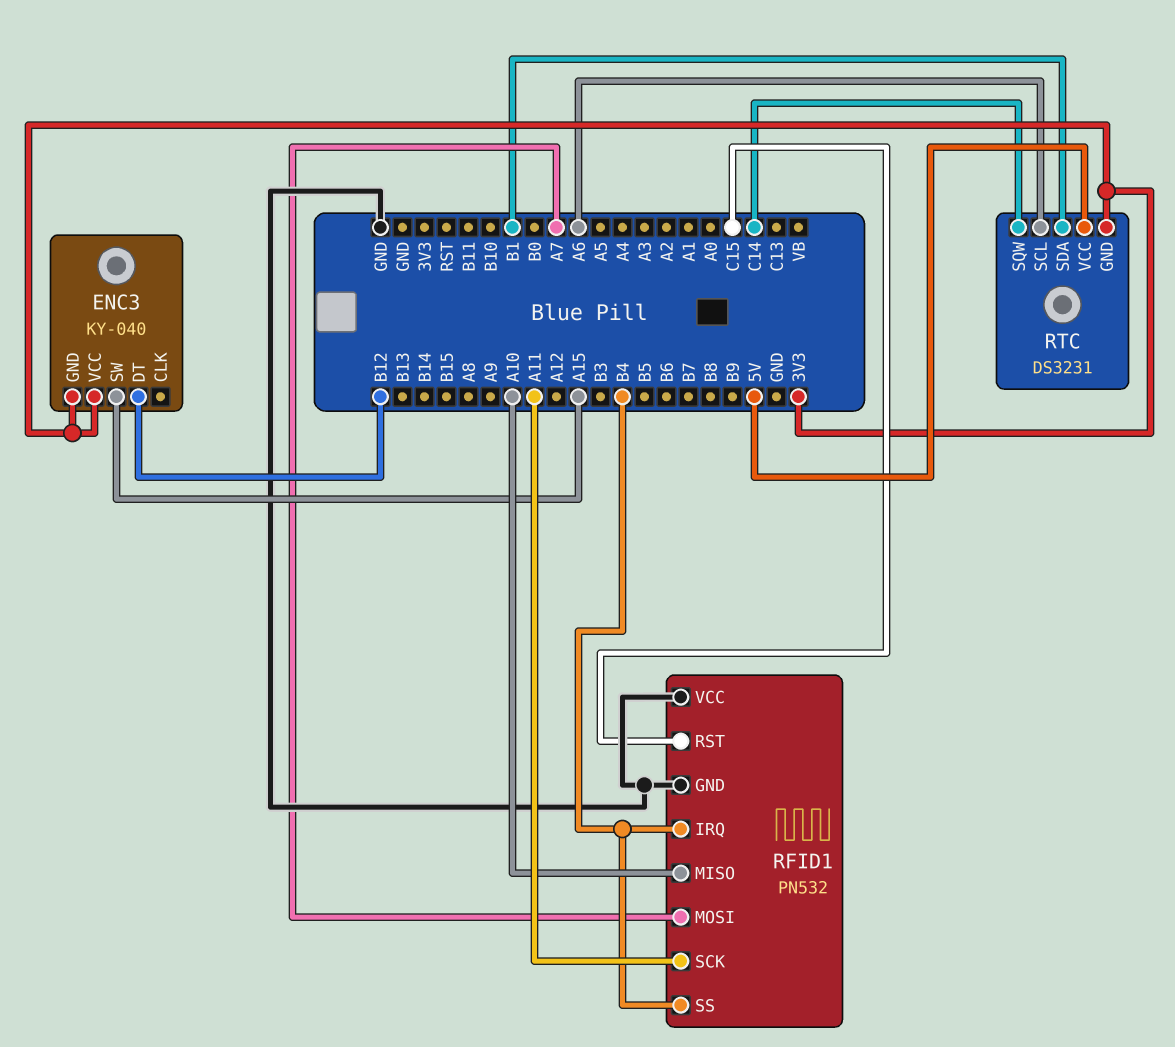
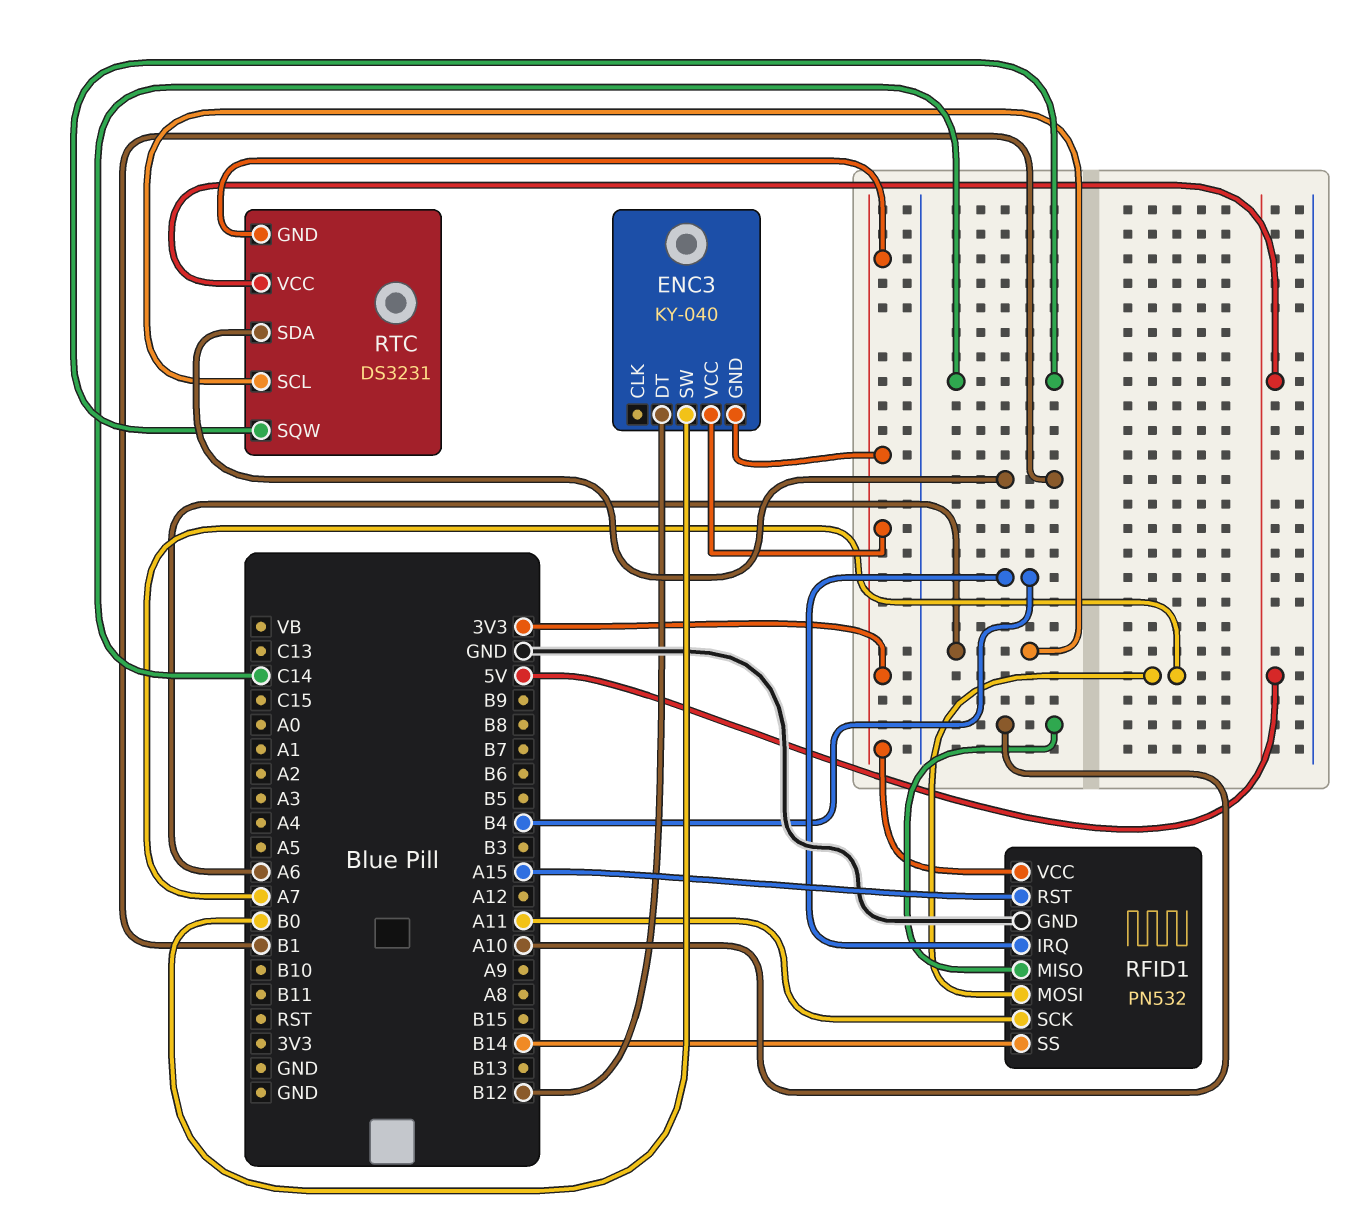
ENC3 pin SW: A15 -> B0
RFID1 pin RST: C15 -> A15
RFID1 pin SS: B4 -> B14
RFID1 pin VCC: GND -> 3V3

